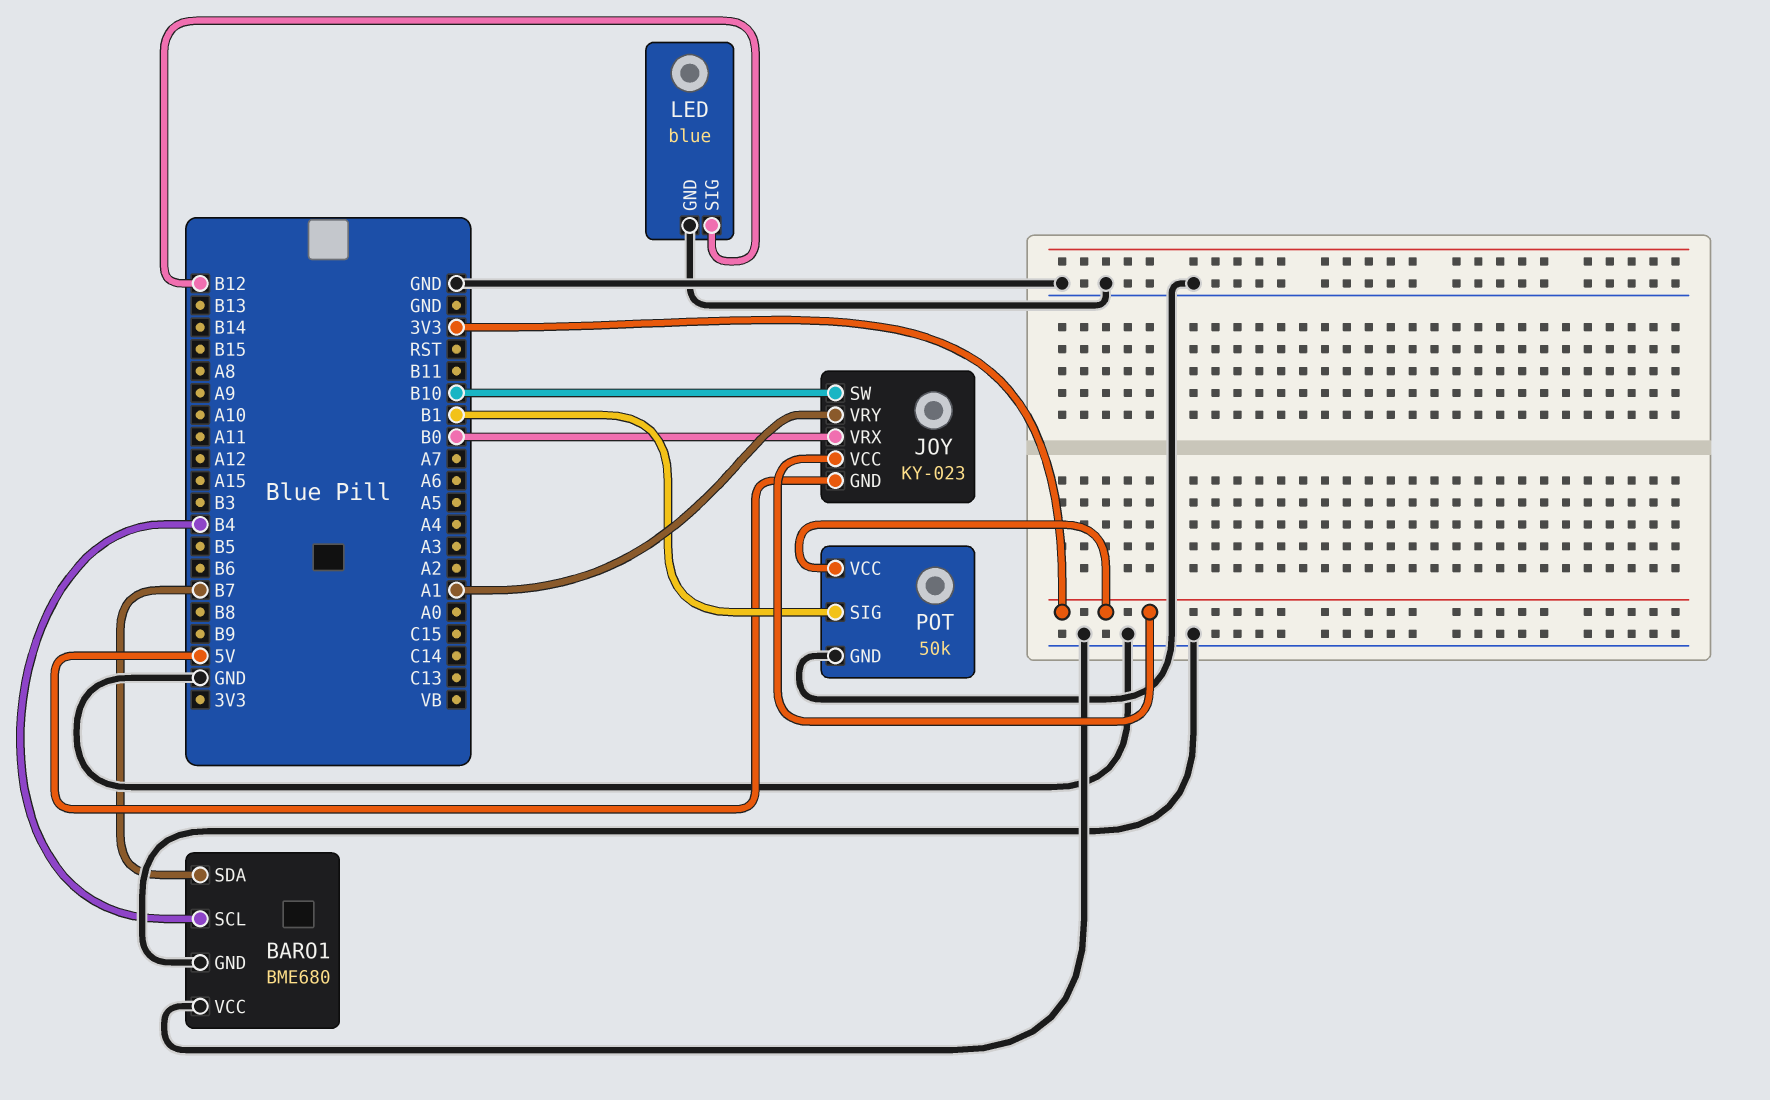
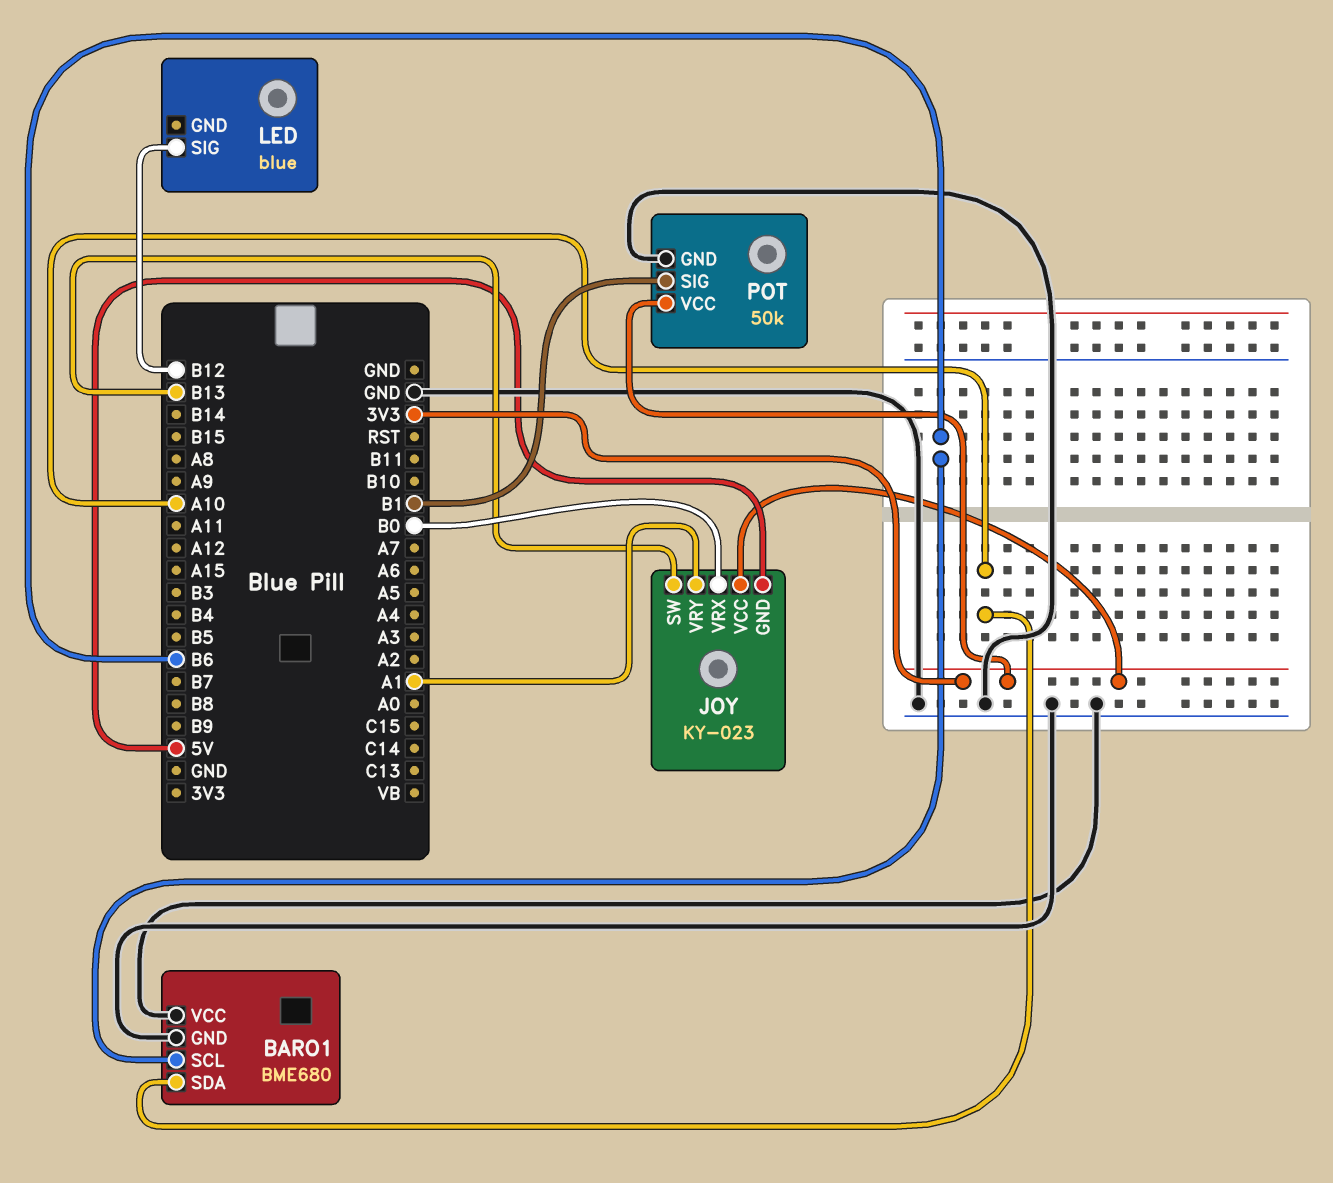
BARO1 pin SCL: B4 -> B6
BARO1 pin SDA: B7 -> A10
JOY pin SW: B10 -> B13
LED pin GND: GND -> none

